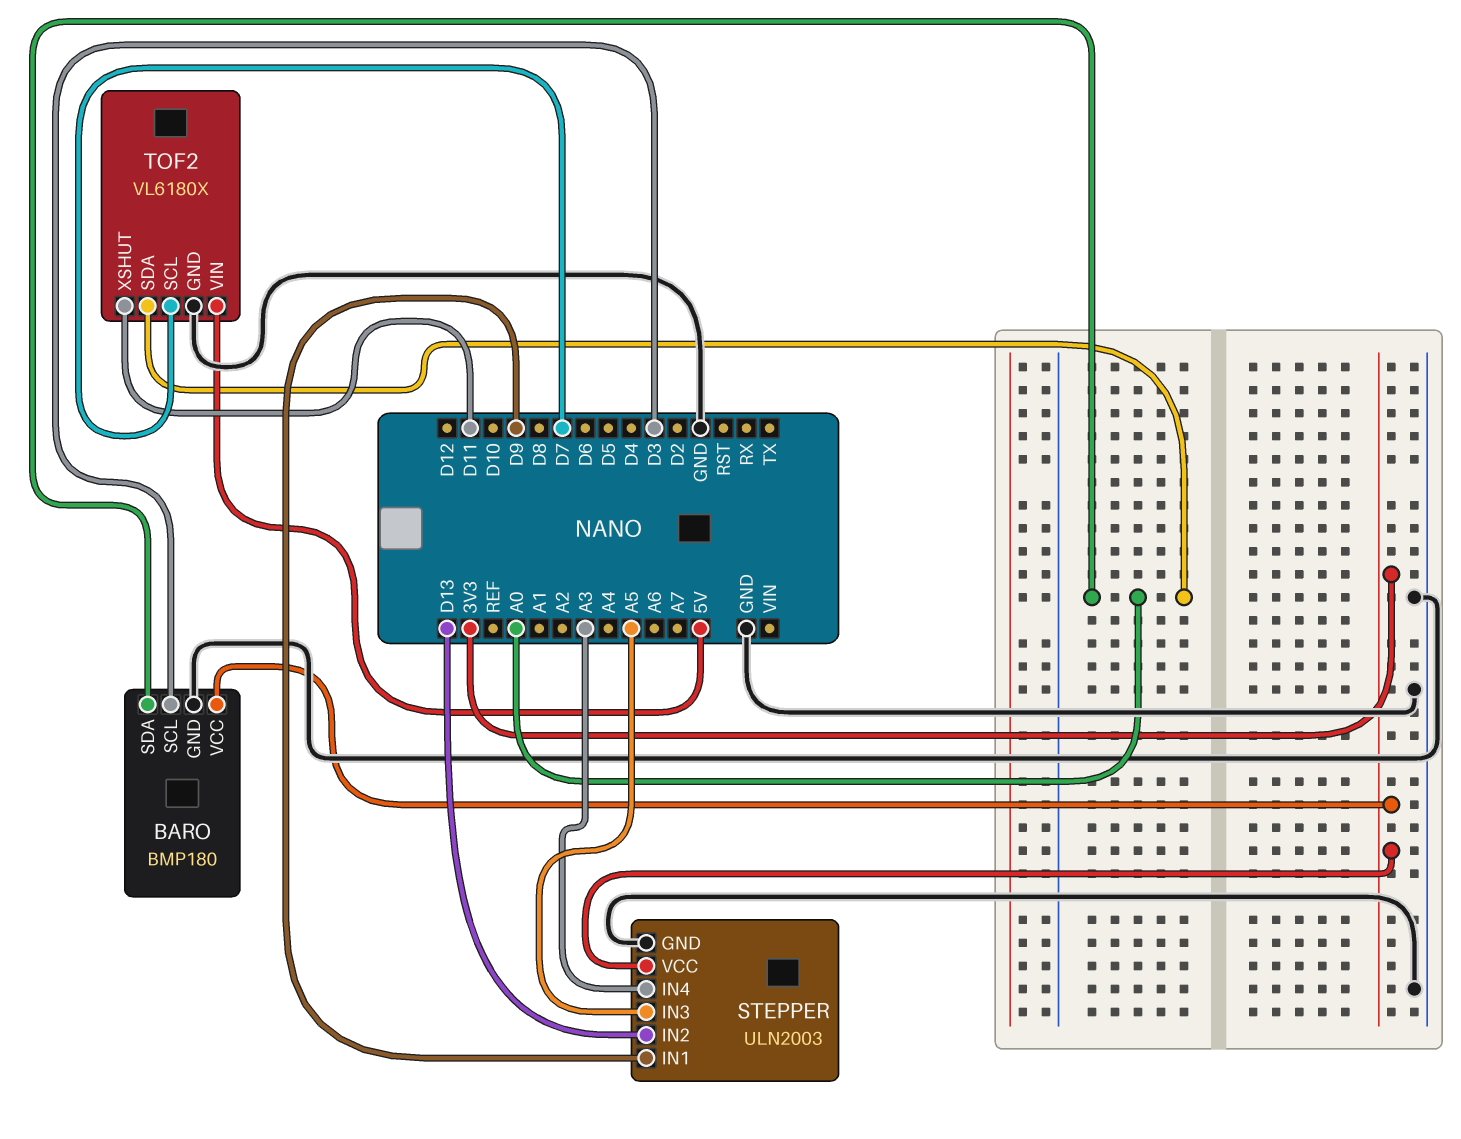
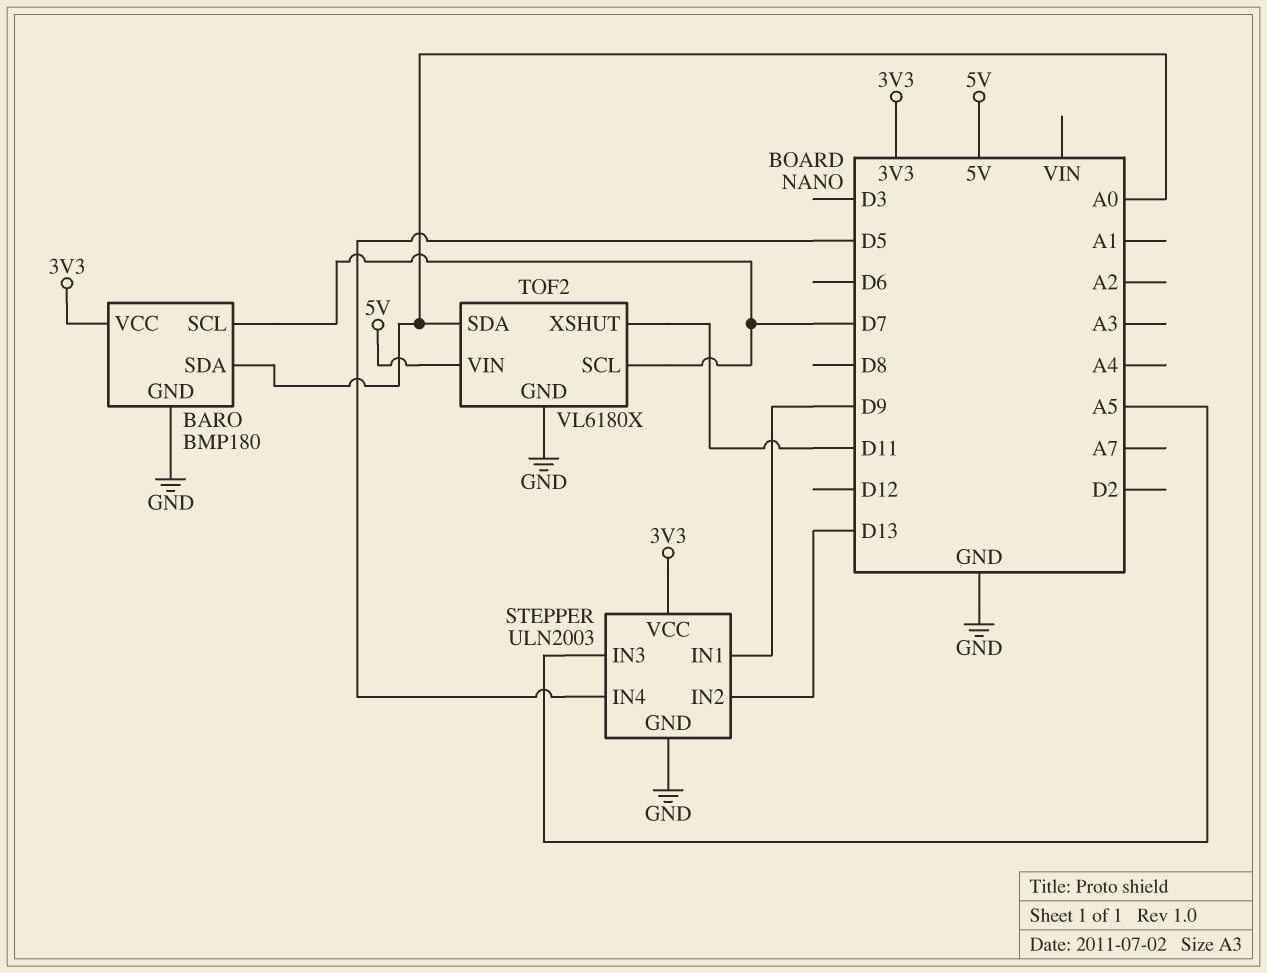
BARO pin SCL: D3 -> D7
STEPPER pin IN4: A3 -> D5

